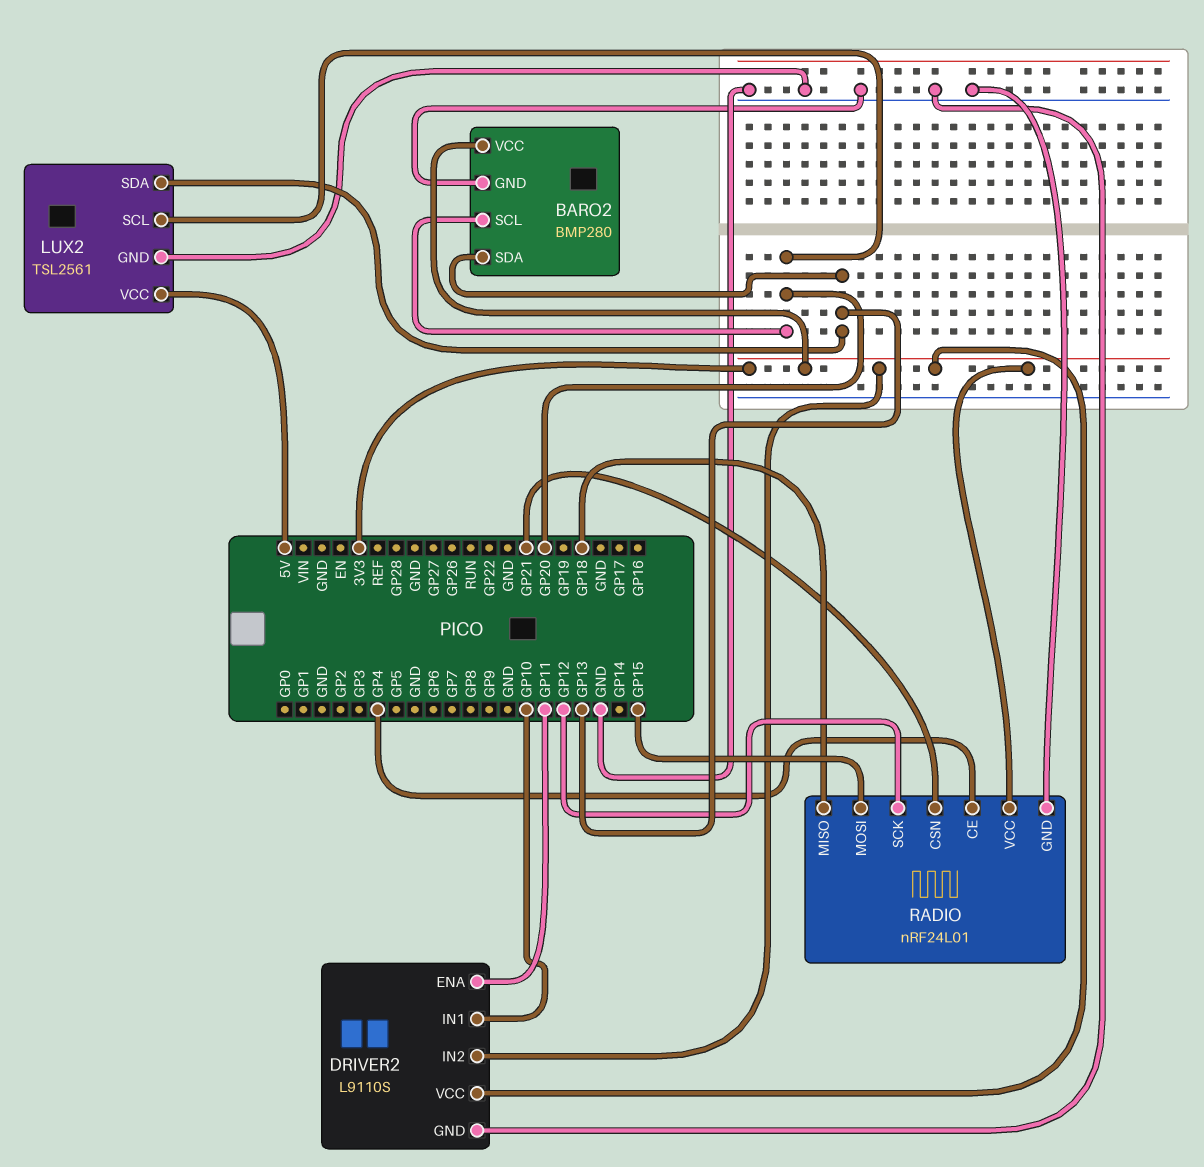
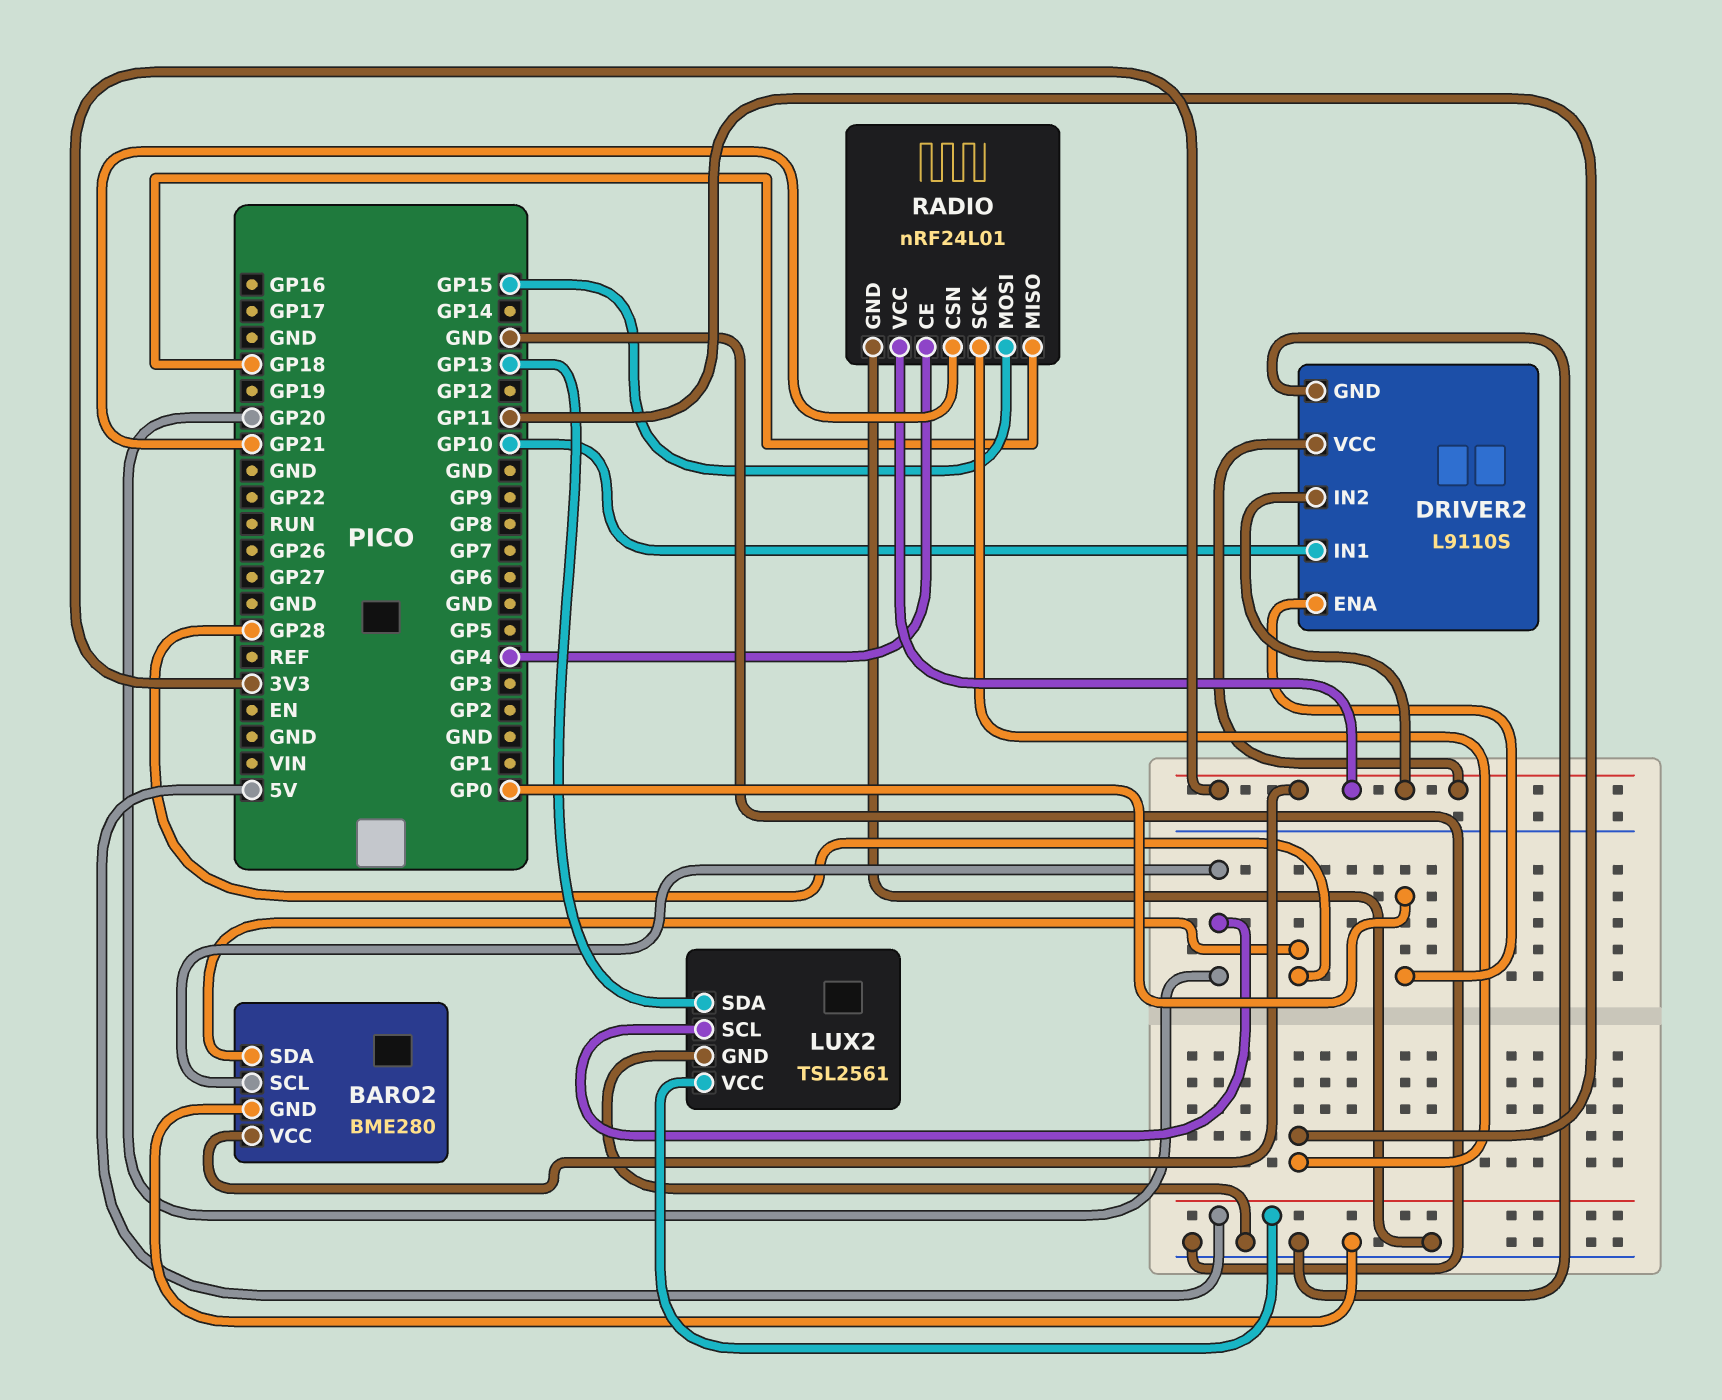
BARO2: BMP280 -> BME280
BARO2 pin SDA: GP13 -> GP28
DRIVER2 pin ENA: GP11 -> GP0
RADIO pin SCK: GP12 -> GP11

